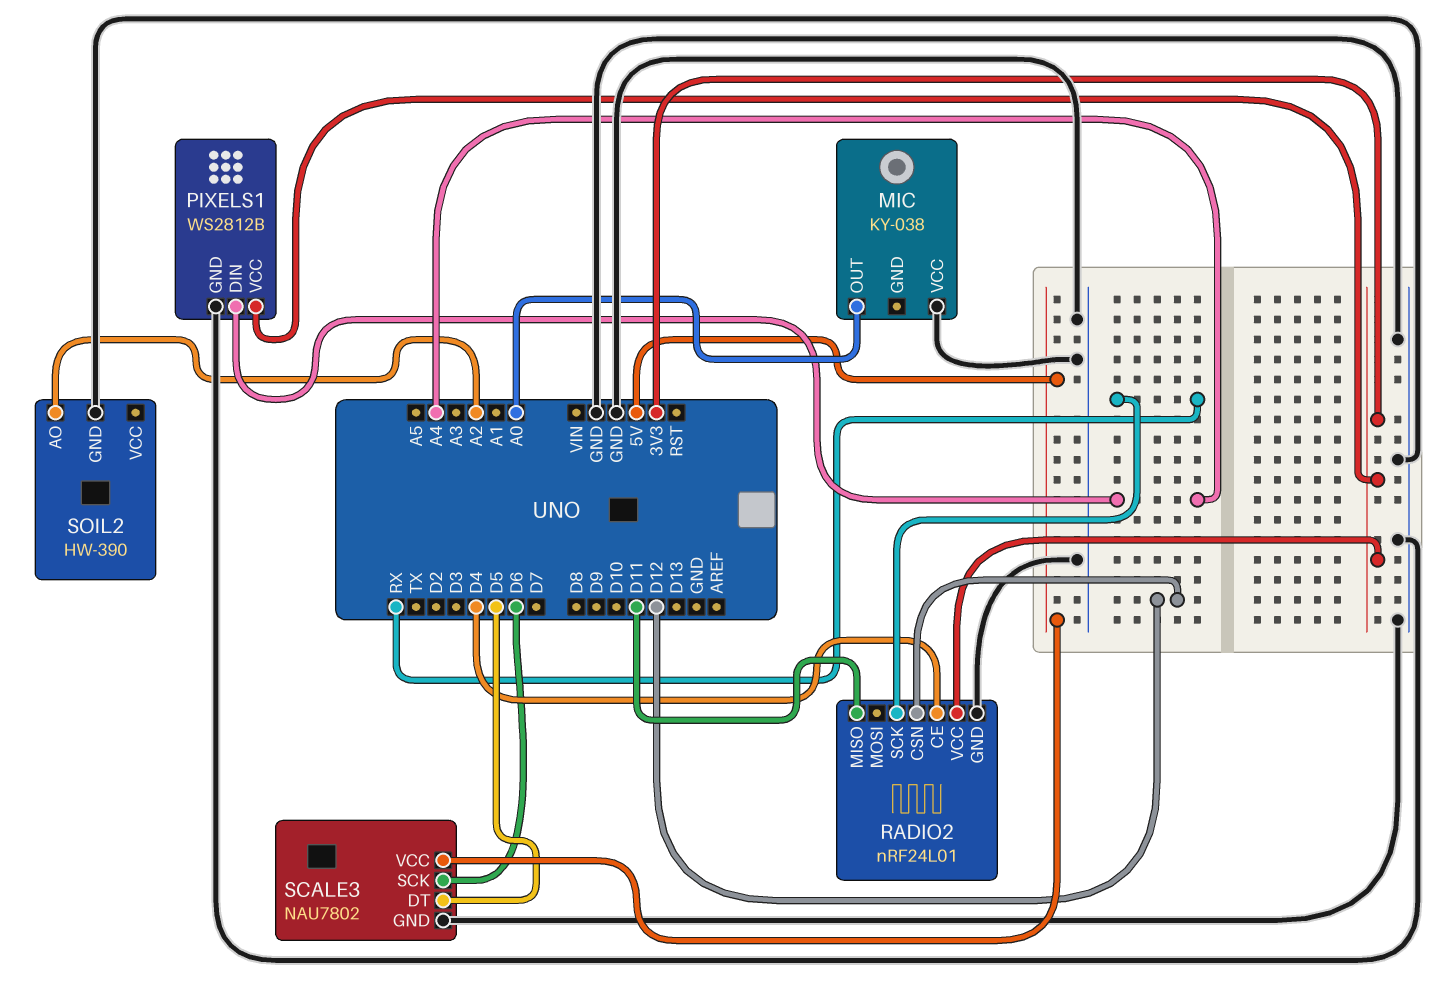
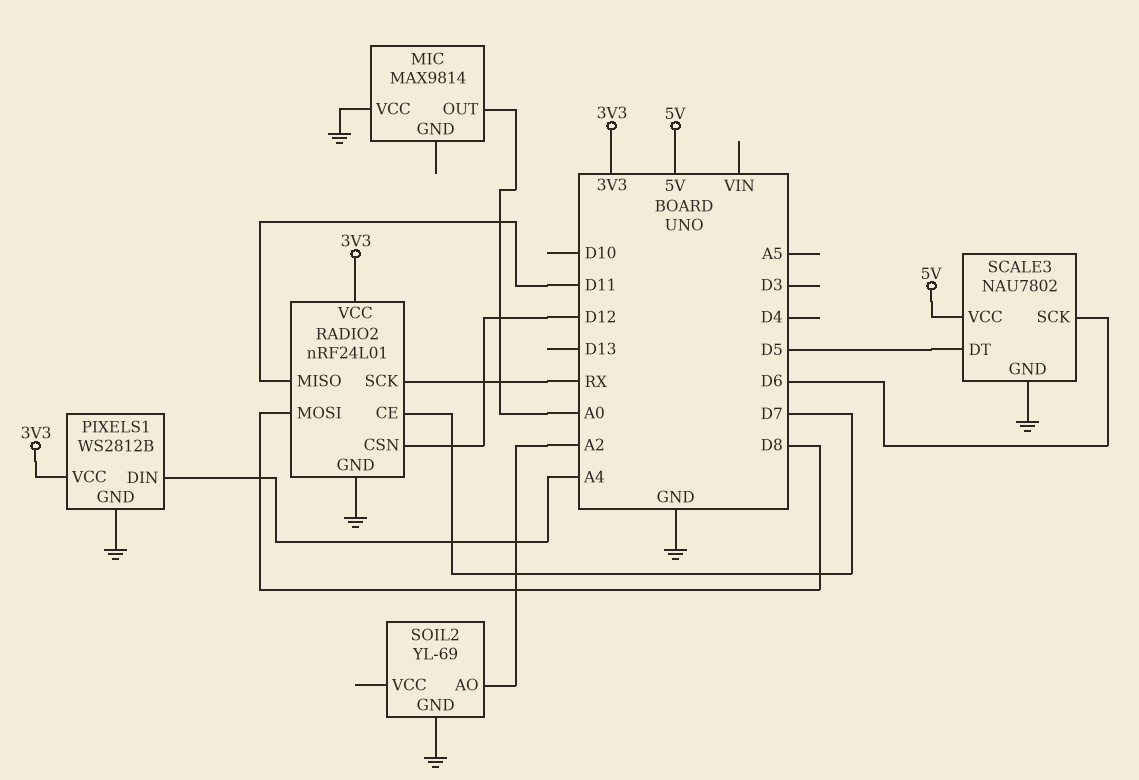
MIC: KY-038 -> MAX9814
RADIO2 pin CE: D4 -> D7
RADIO2 pin MOSI: none -> D8
SOIL2: HW-390 -> YL-69

